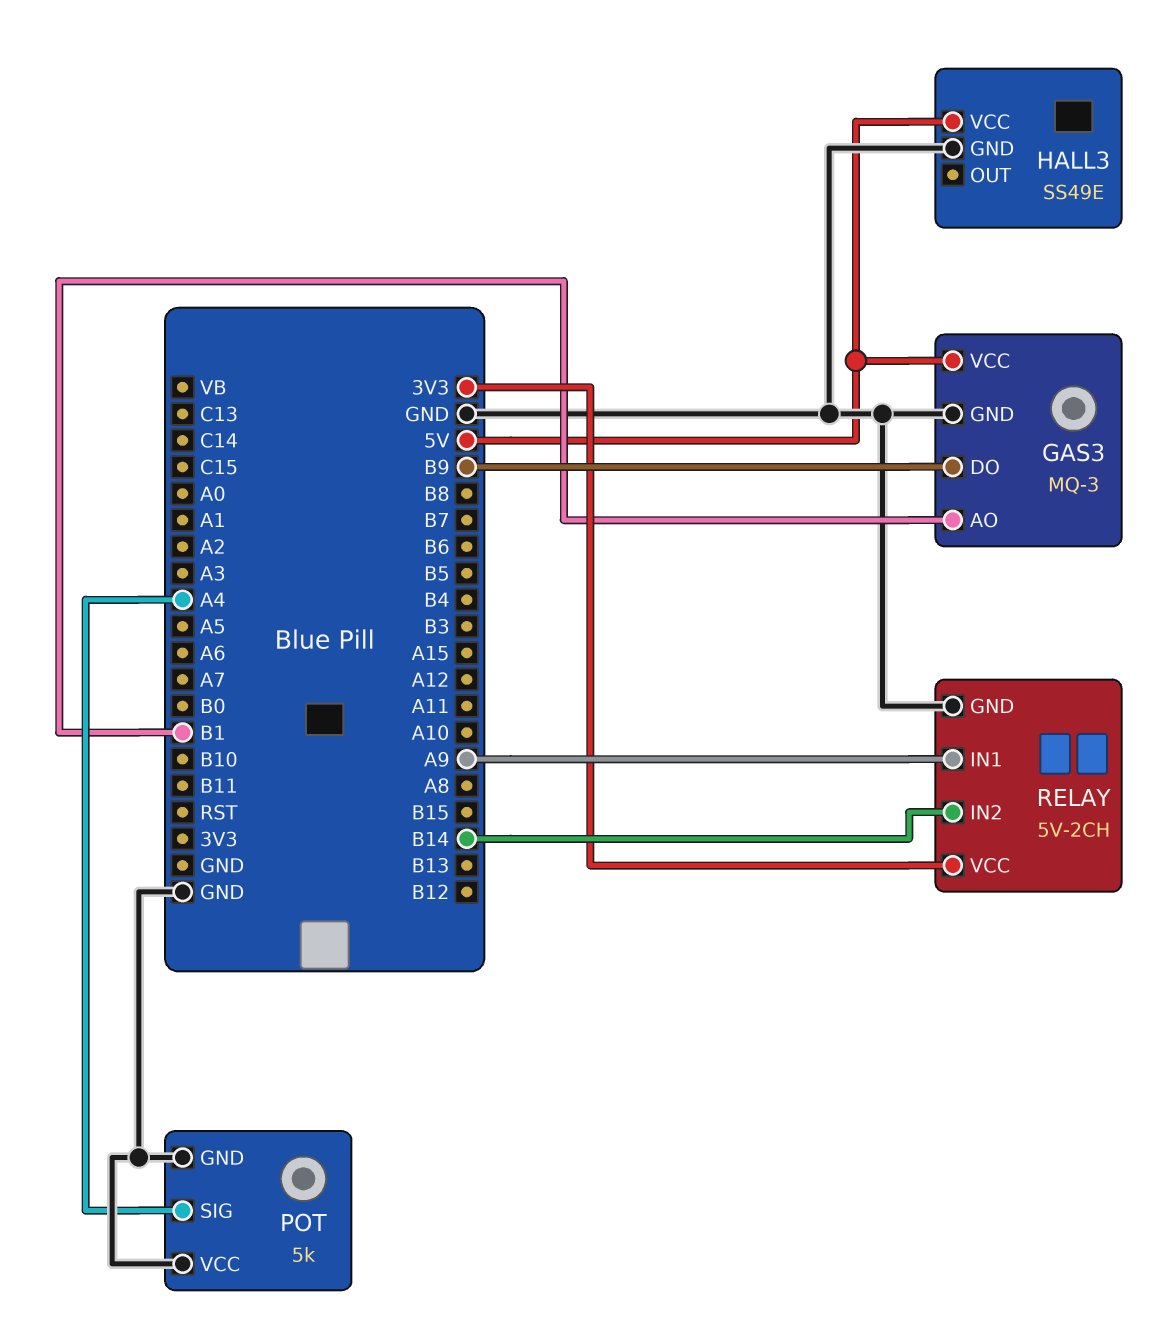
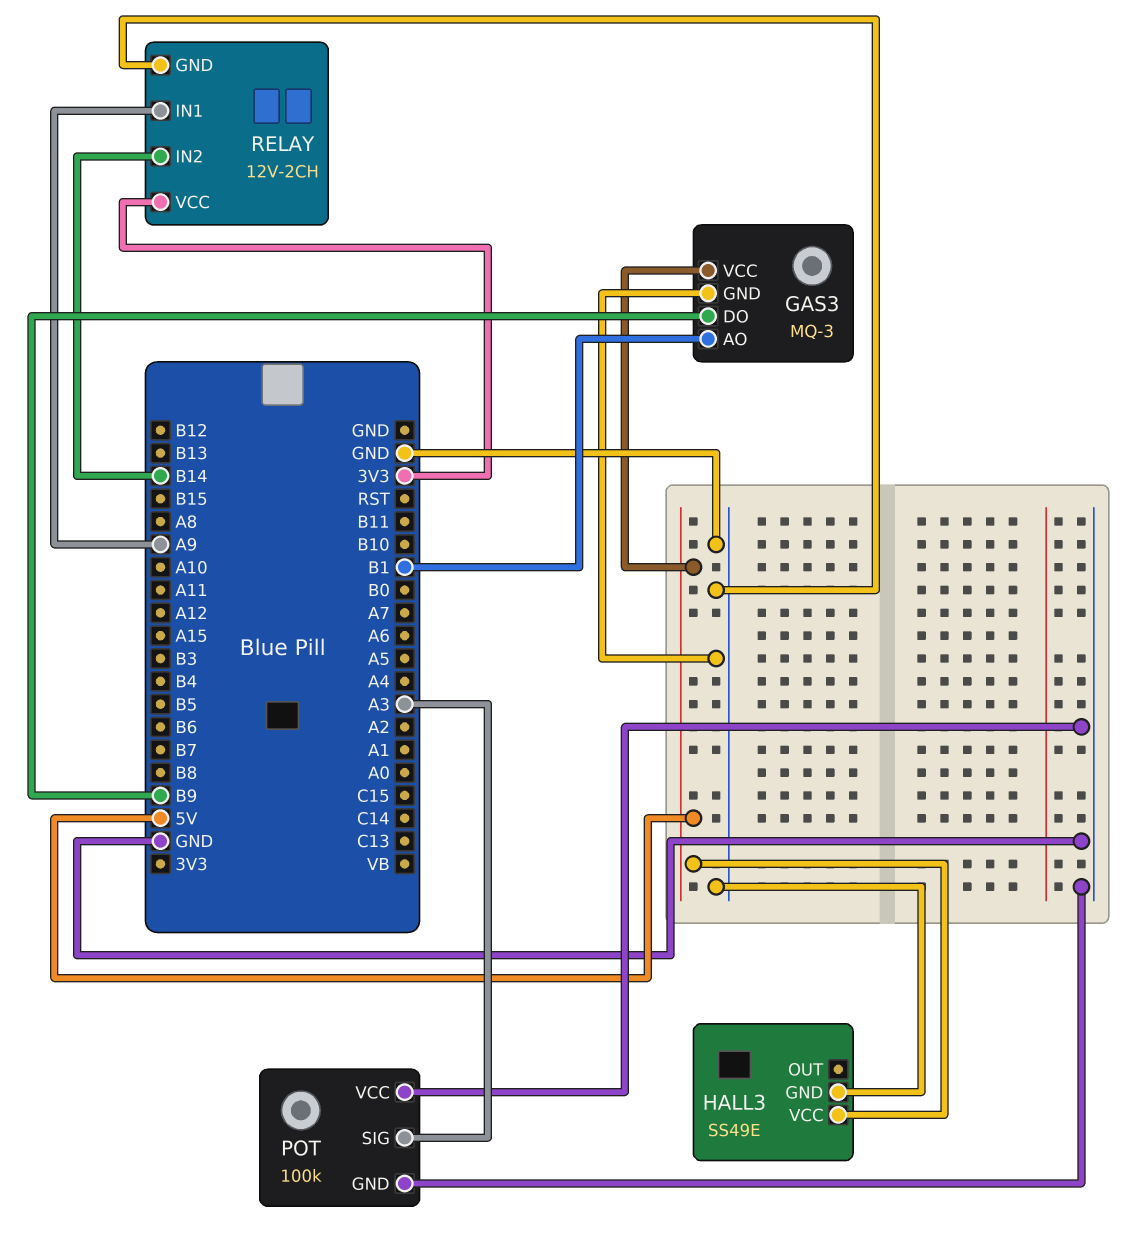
POT: 5k -> 100k
POT pin SIG: A4 -> A3
RELAY: 5V-2CH -> 12V-2CH

